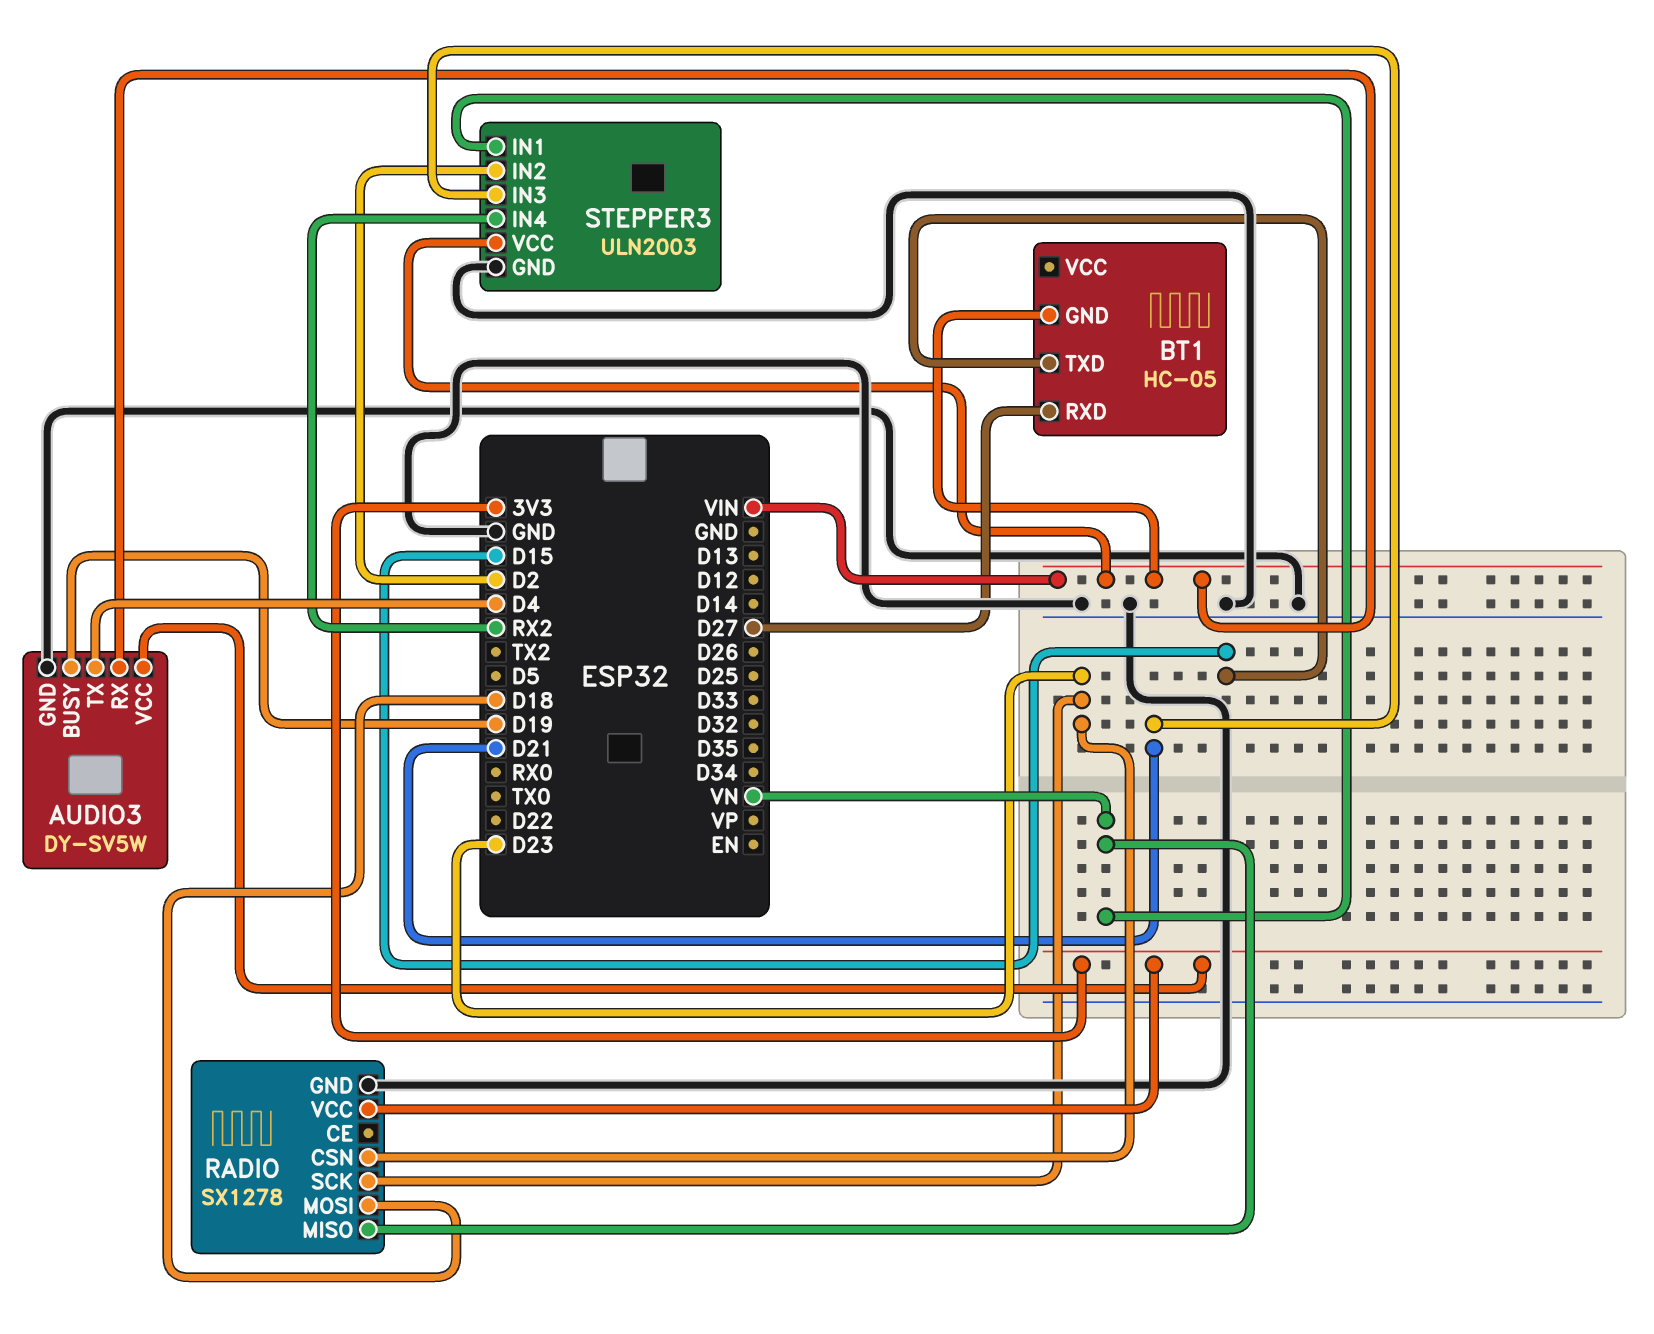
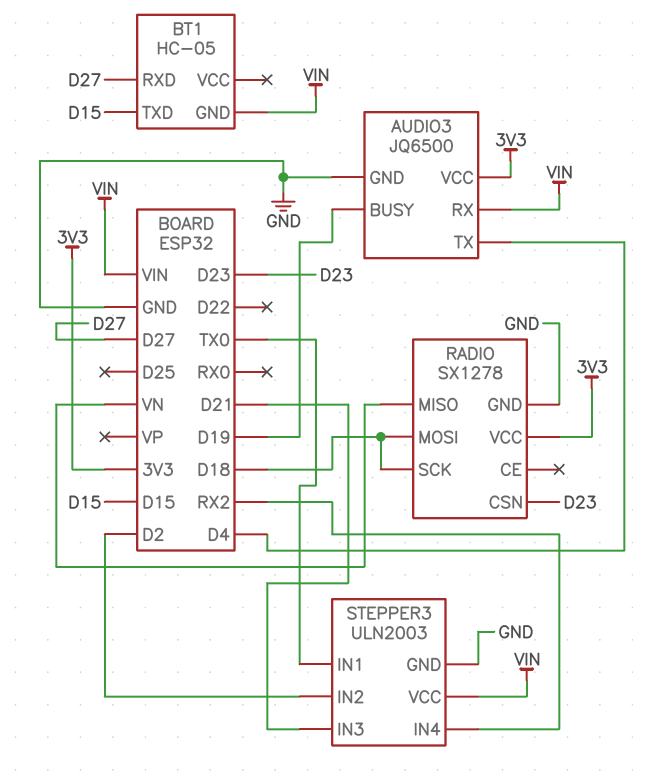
AUDIO3: DY-SV5W -> JQ6500
RADIO pin SCK: D23 -> D18
STEPPER3 pin IN1: VN -> TX0

